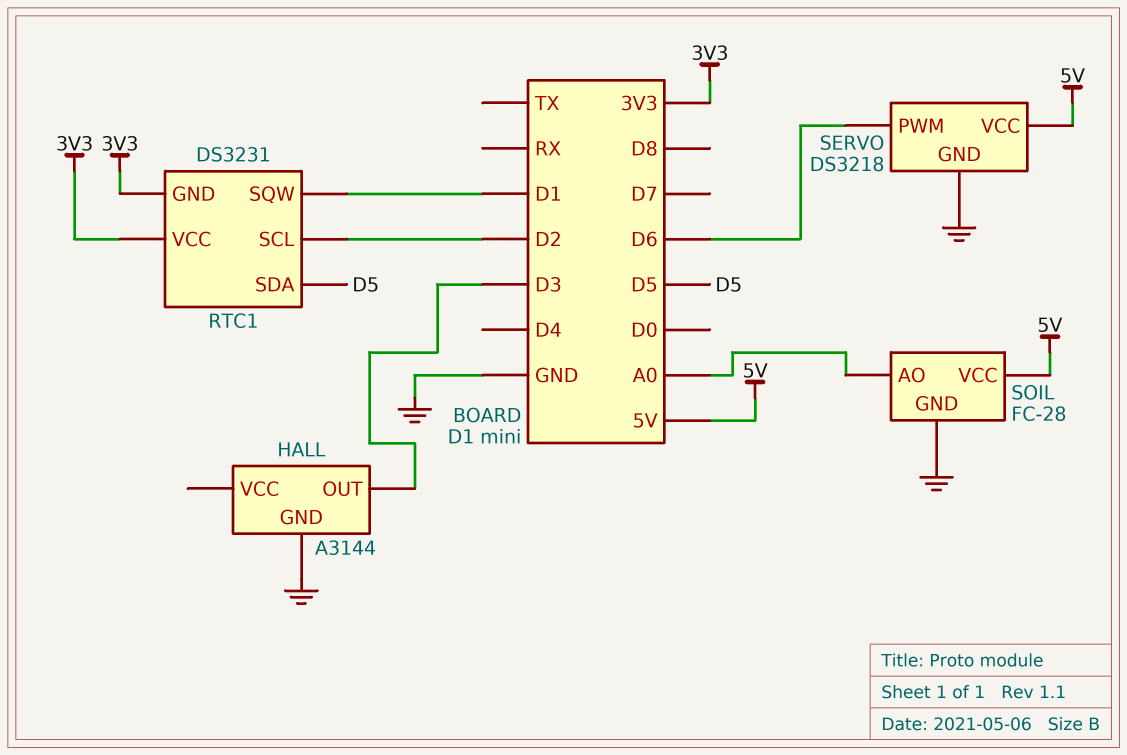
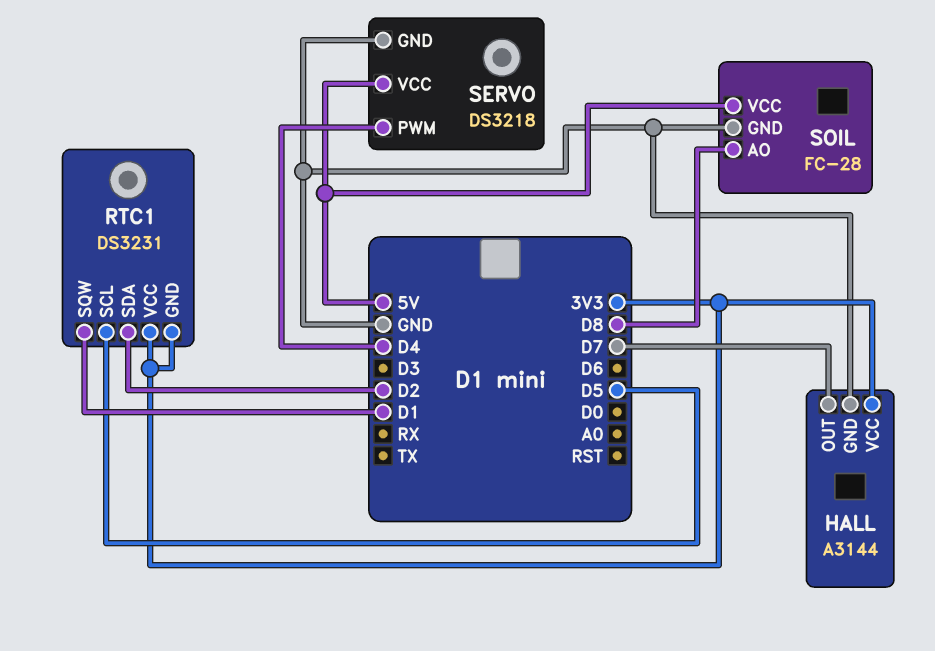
HALL pin OUT: D3 -> D7
HALL pin VCC: none -> 3V3
RTC1 pin SCL: D2 -> D5
RTC1 pin SDA: D5 -> D2
SERVO pin PWM: D6 -> D4
SOIL pin AO: A0 -> D8

